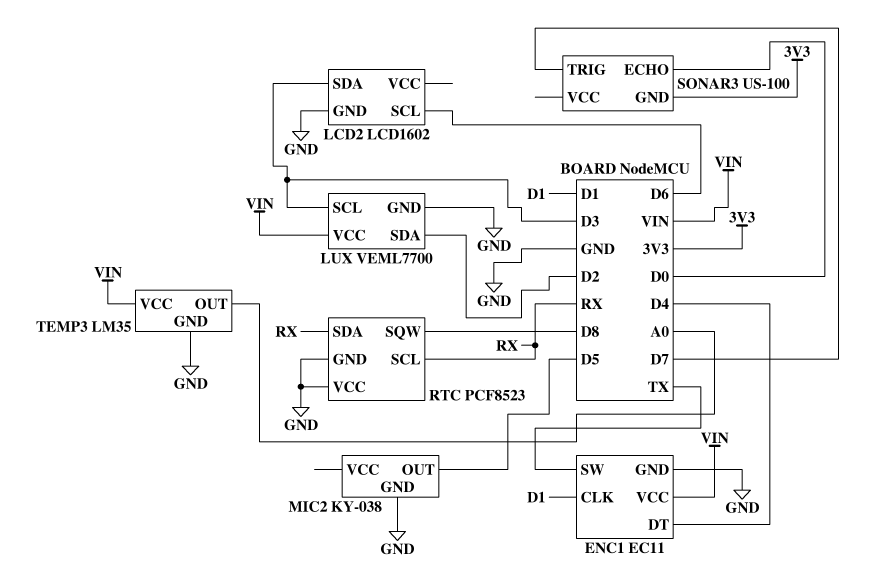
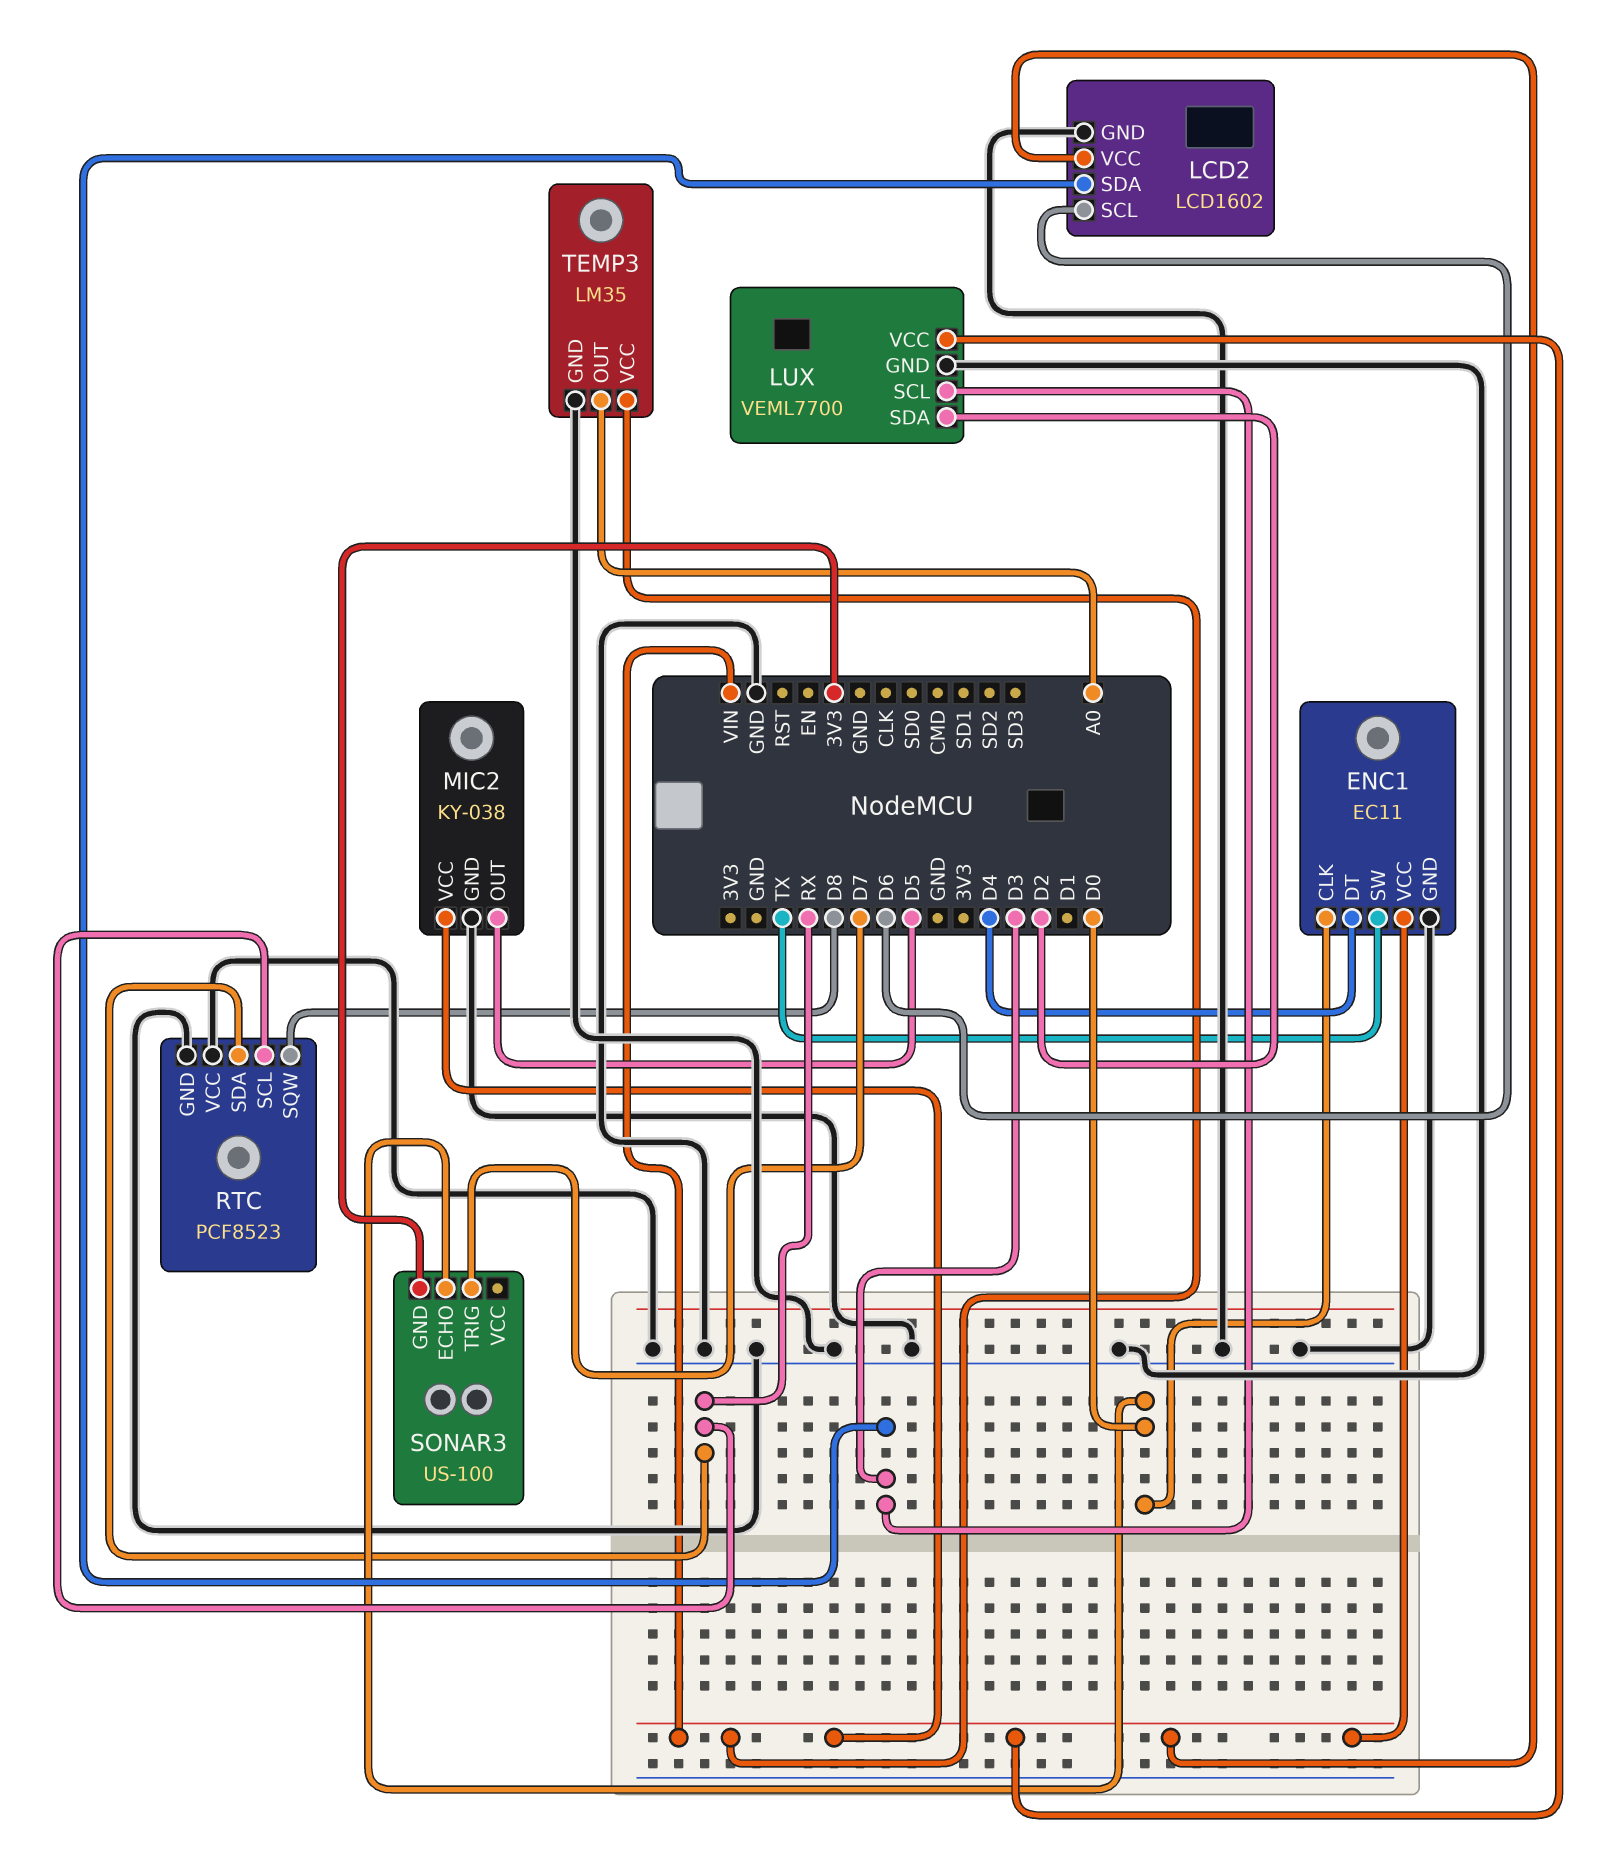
ENC1 pin CLK: D1 -> D0
LCD2 pin VCC: none -> VIN
MIC2 pin VCC: none -> VIN

